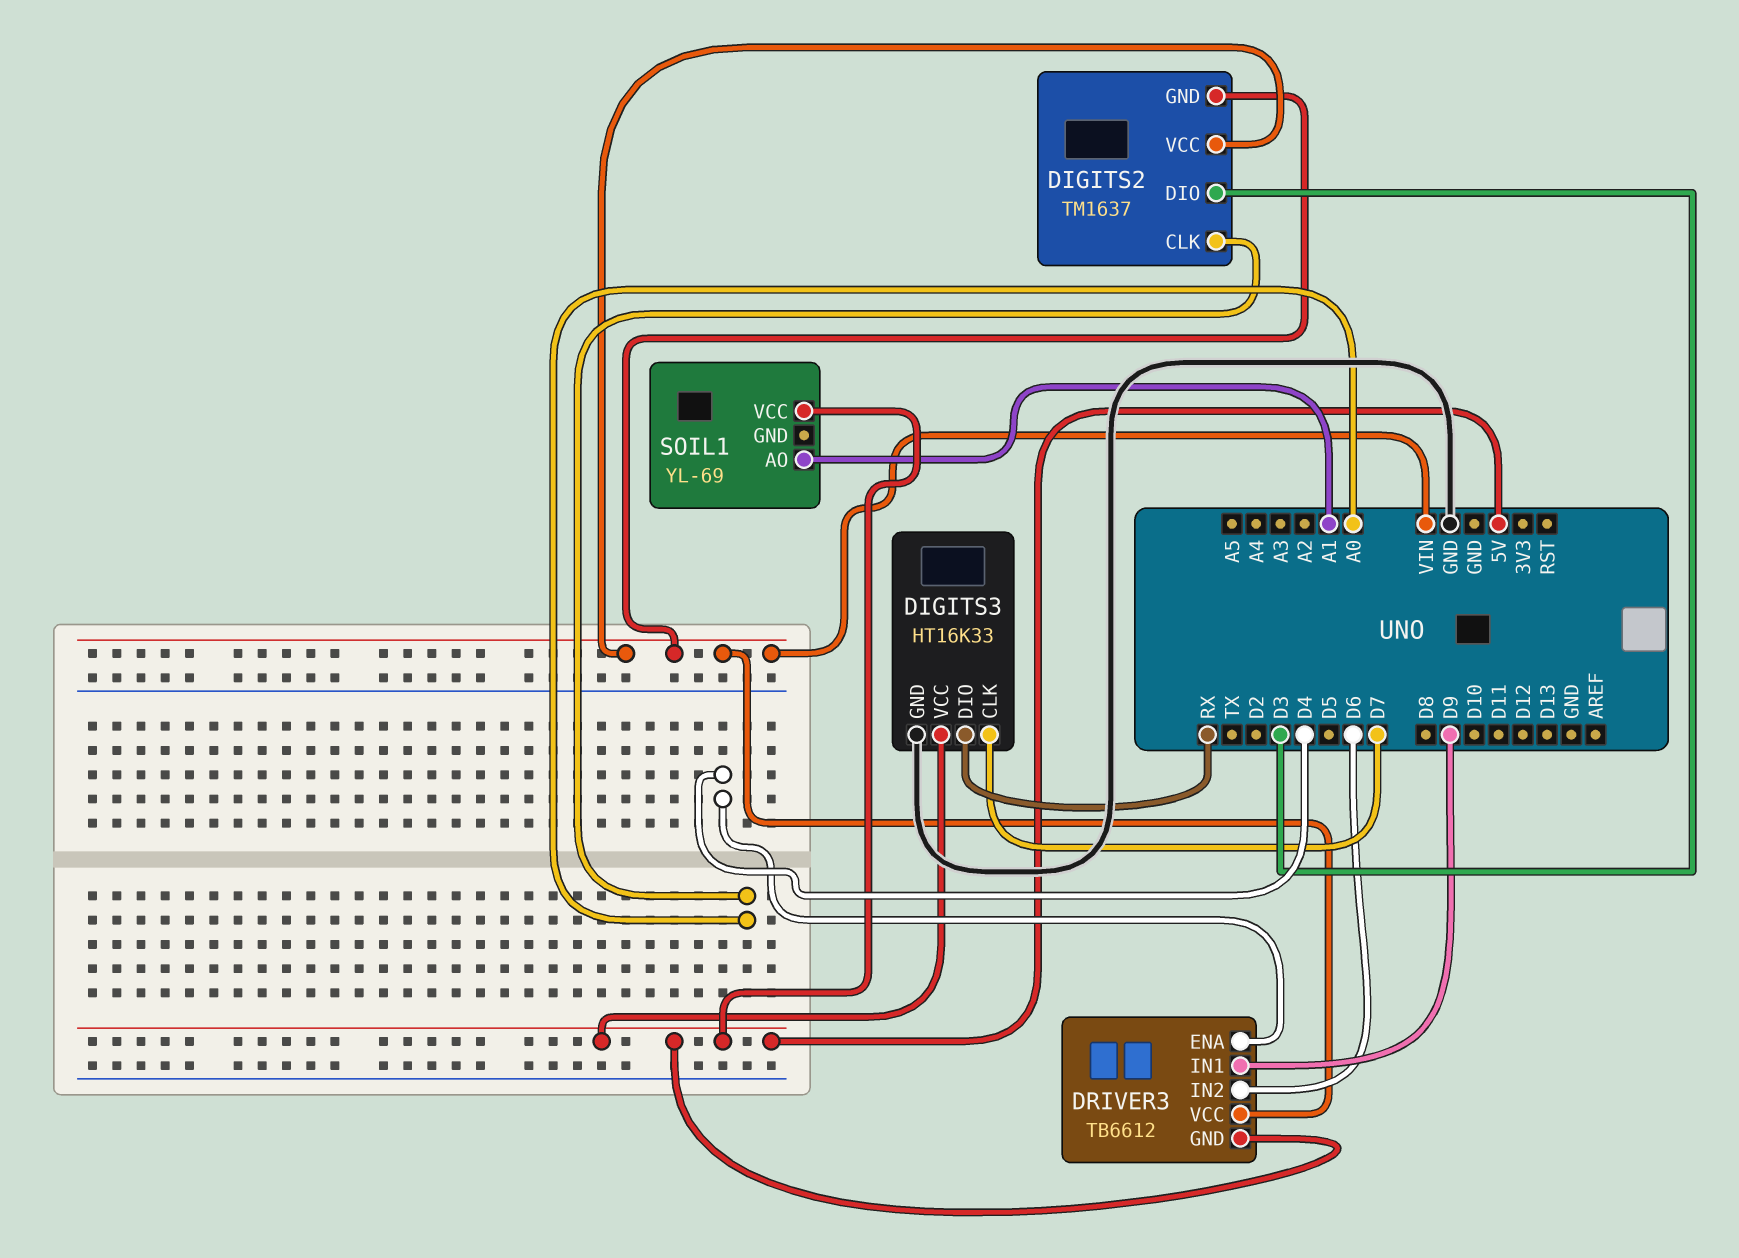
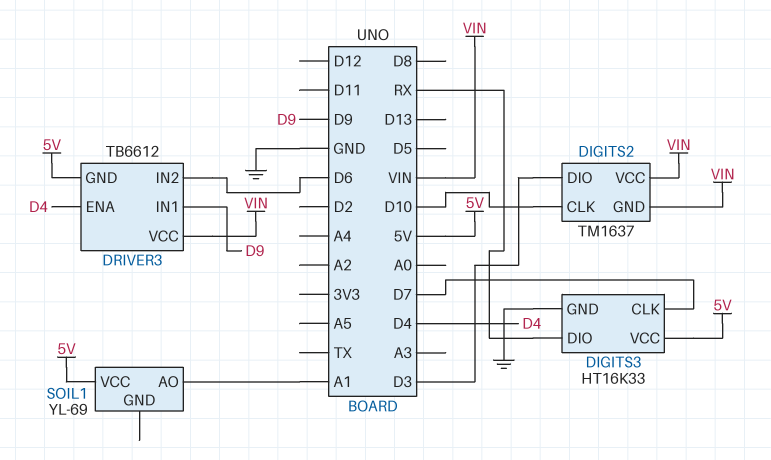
DIGITS2 pin CLK: A0 -> D10

